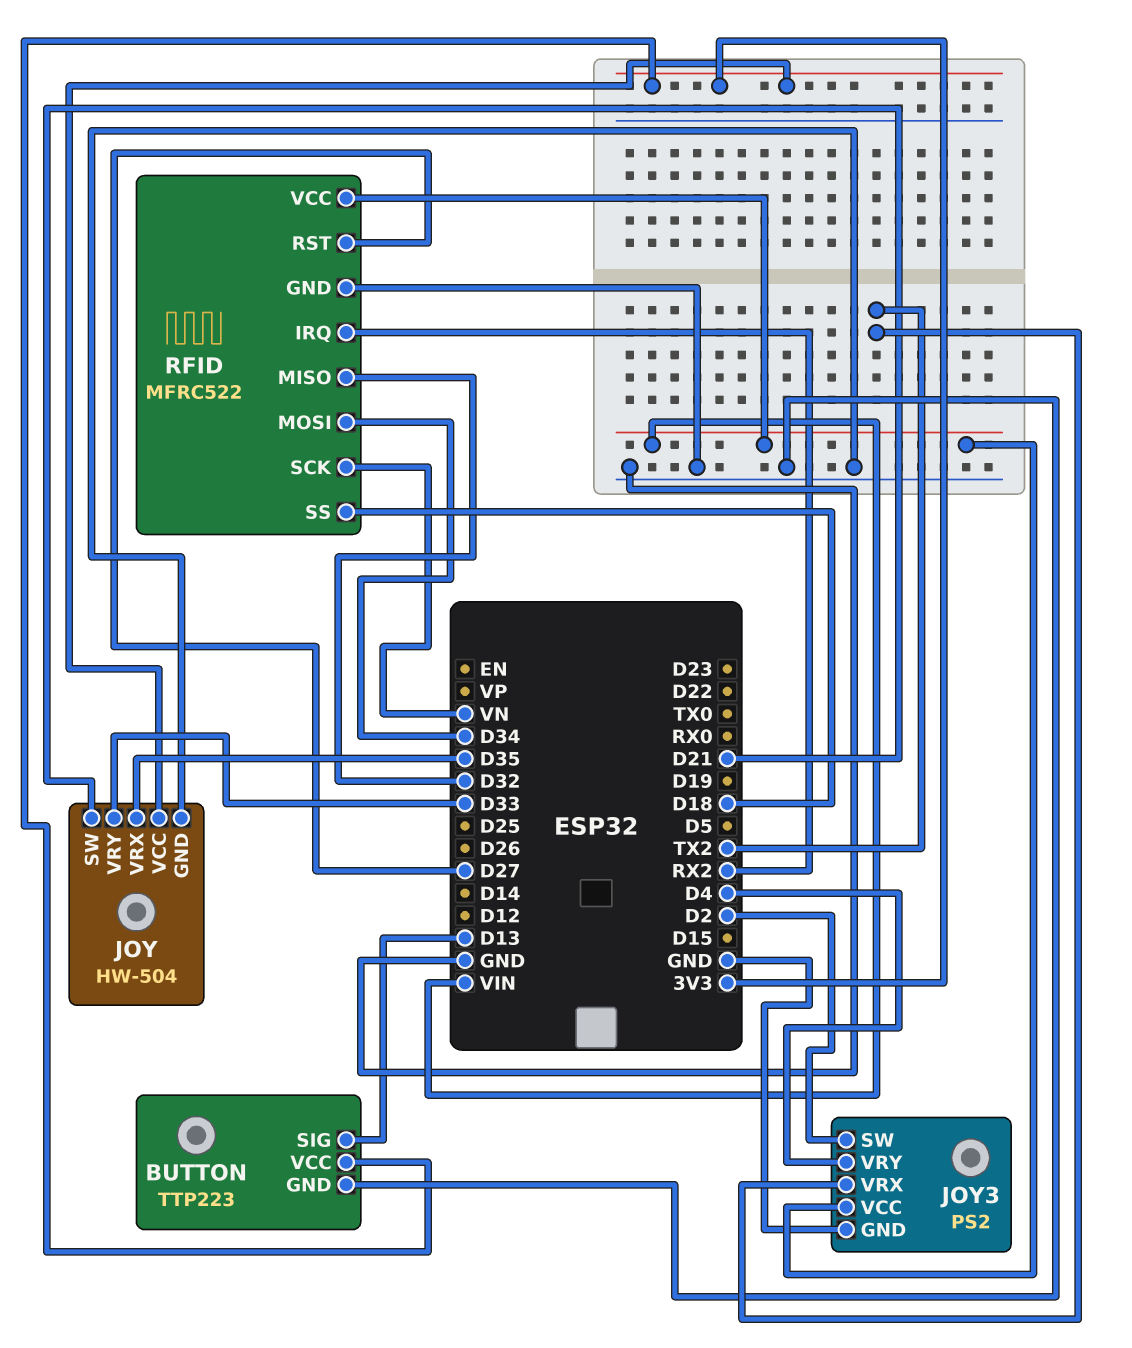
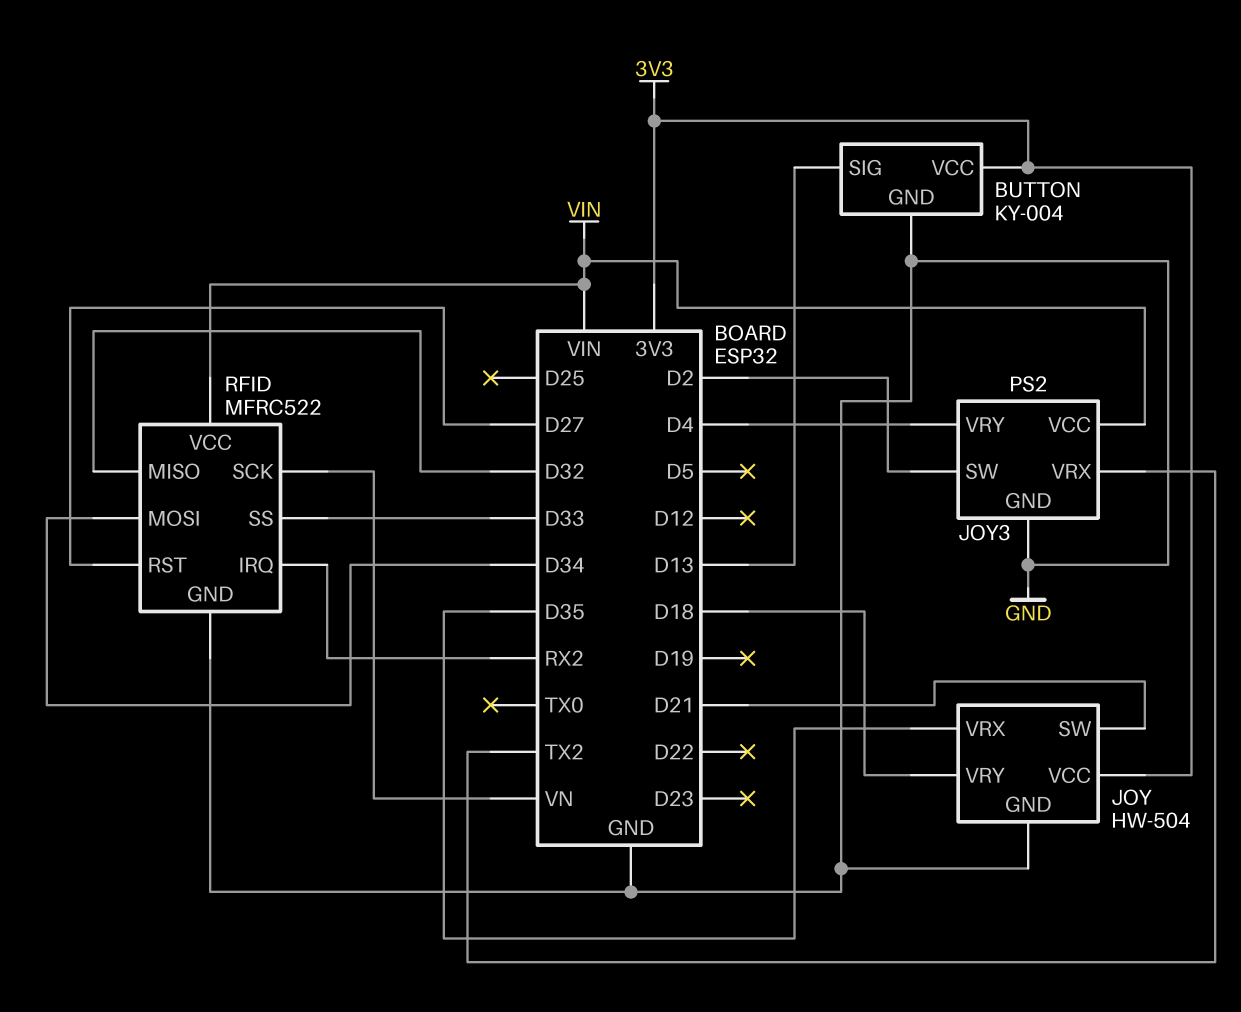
BUTTON: TTP223 -> KY-004
JOY pin VRY: D33 -> D18
RFID pin SS: D18 -> D33

